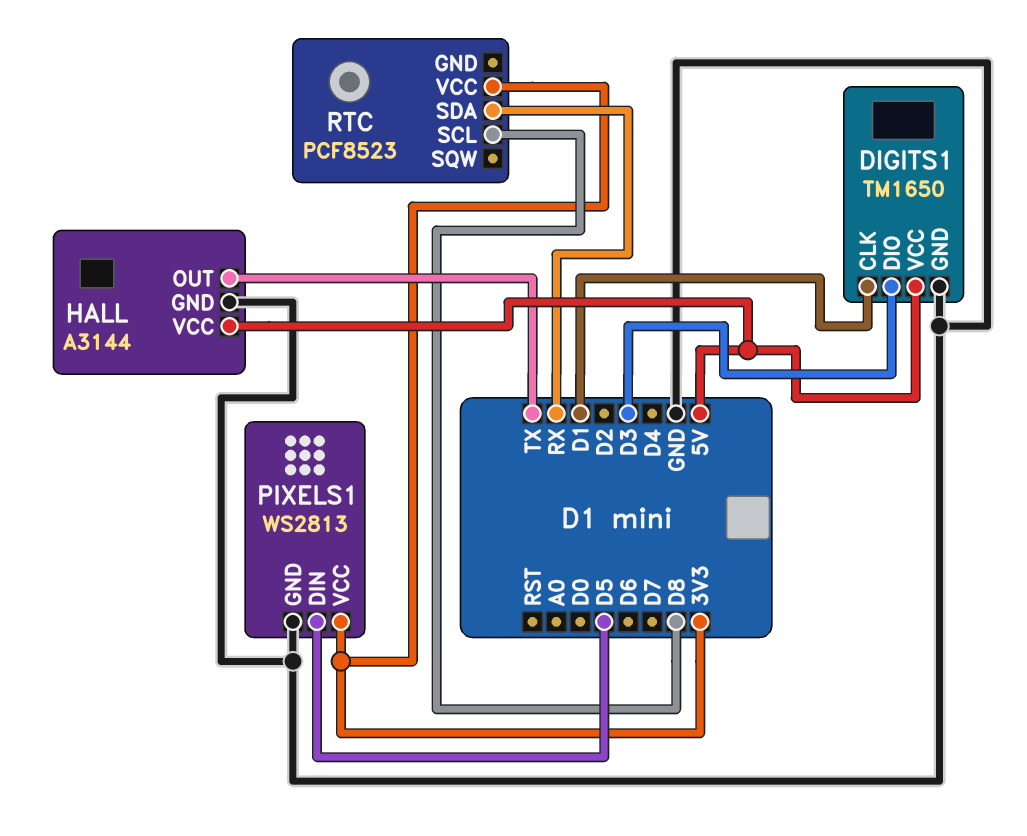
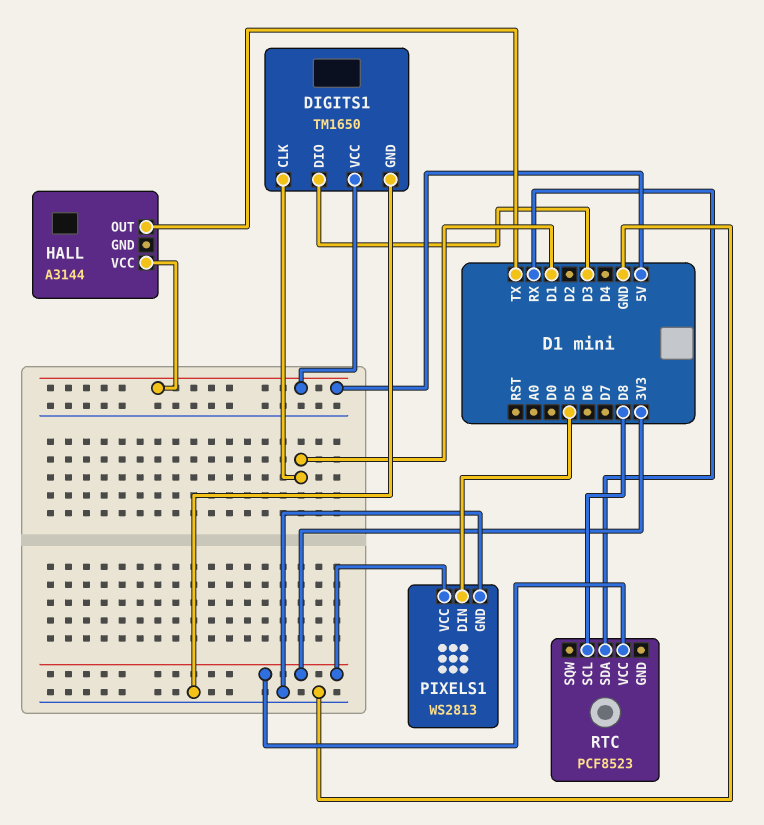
HALL pin GND: GND -> none

